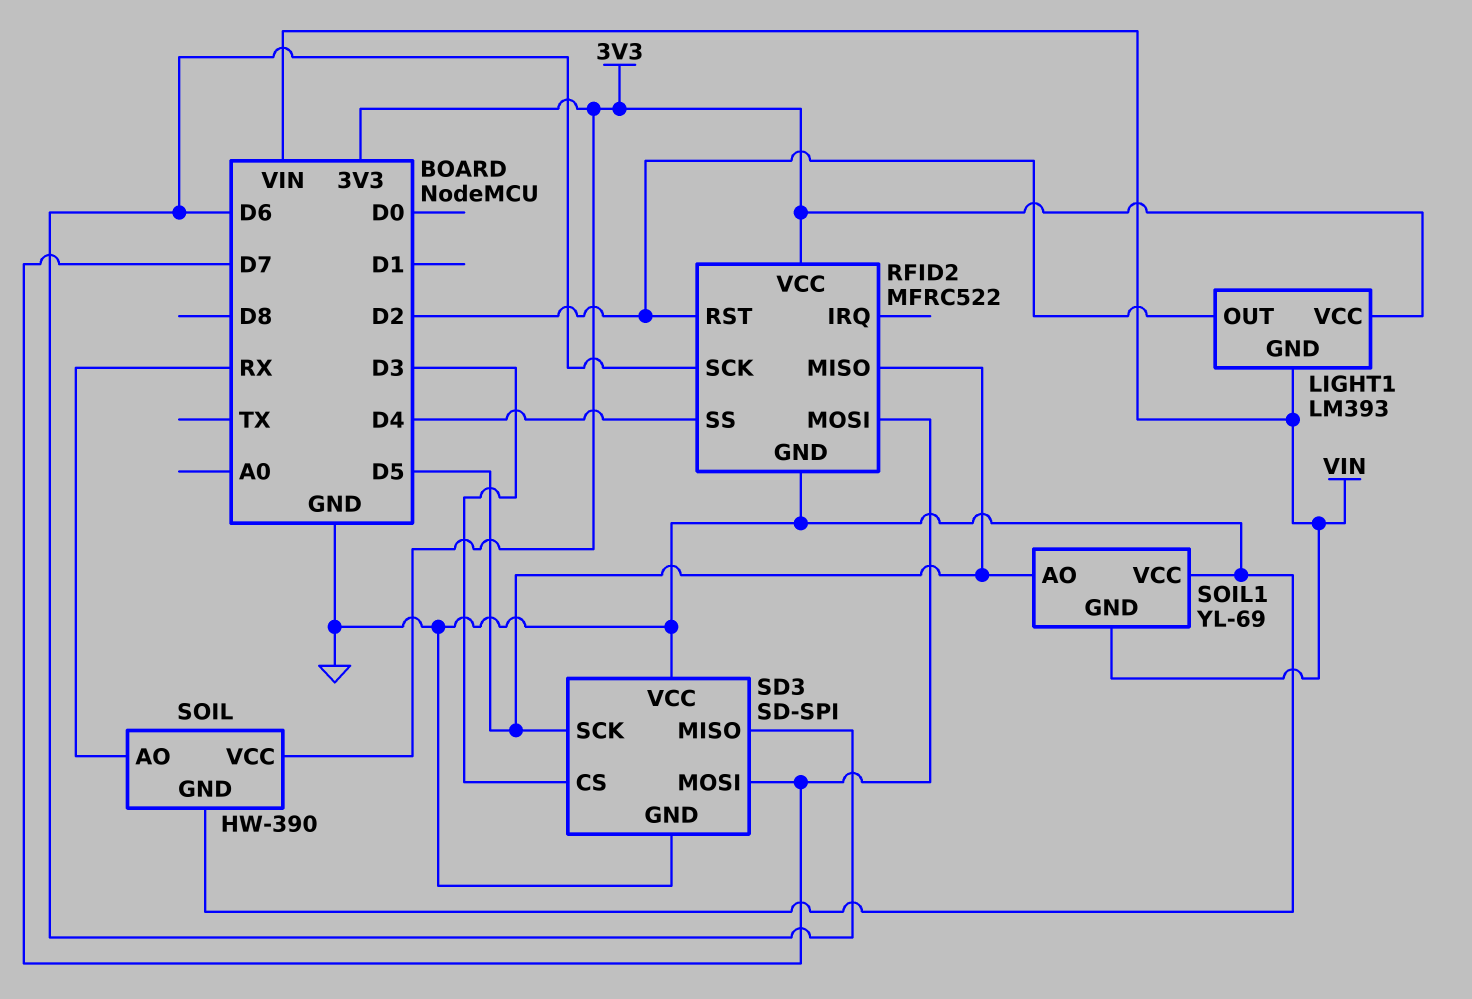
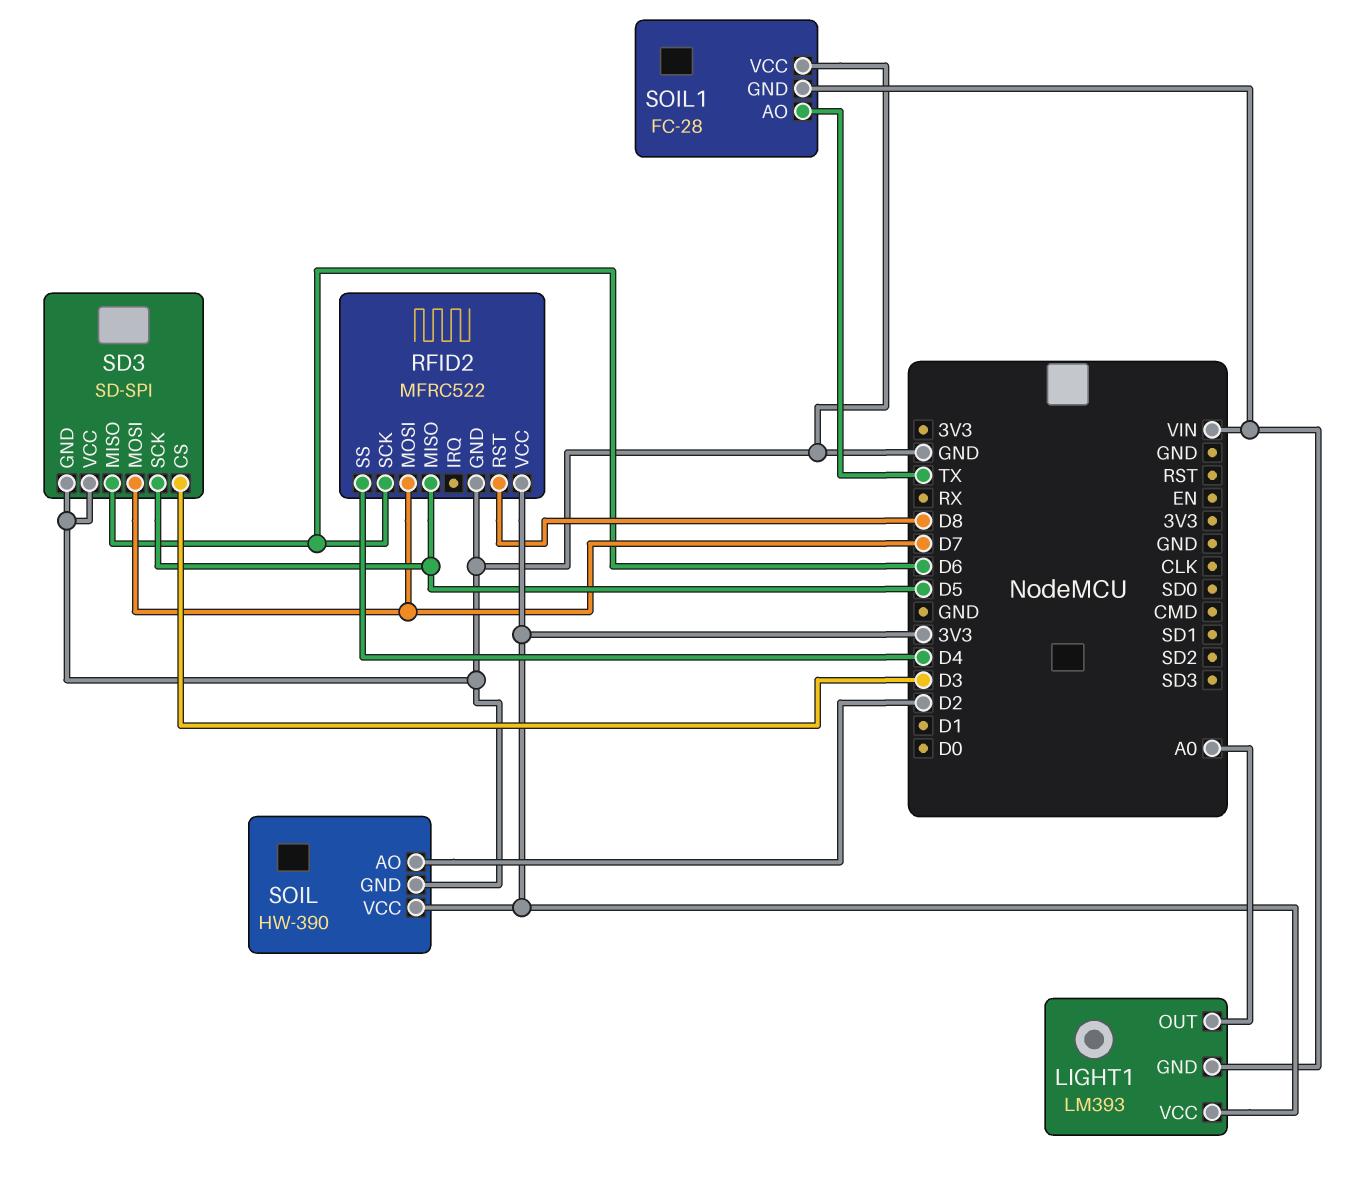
LIGHT1 pin OUT: D2 -> A0
RFID2 pin RST: D2 -> D8
SOIL pin AO: RX -> D2
SOIL1: YL-69 -> FC-28
SOIL1 pin AO: D5 -> TX

